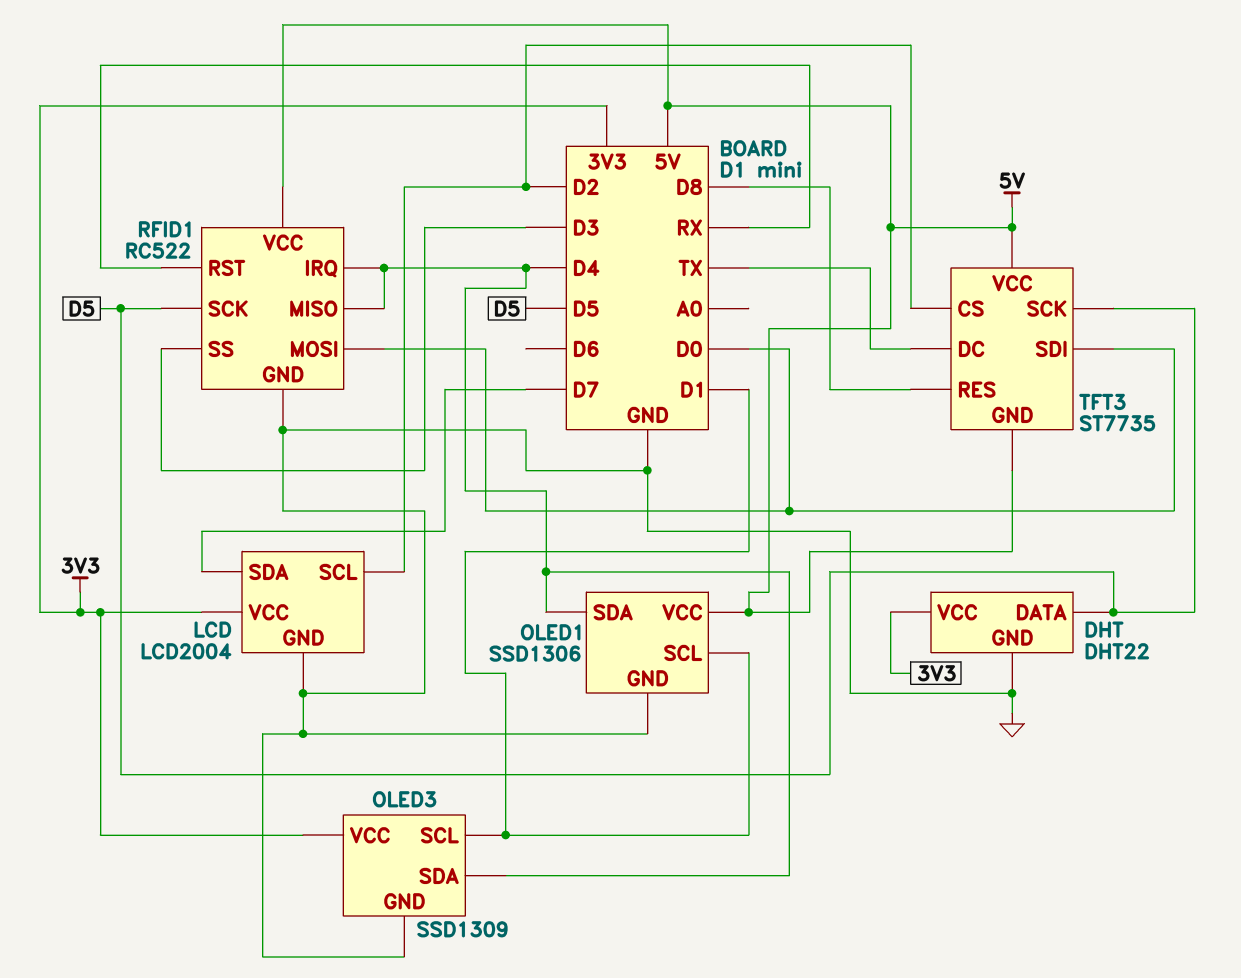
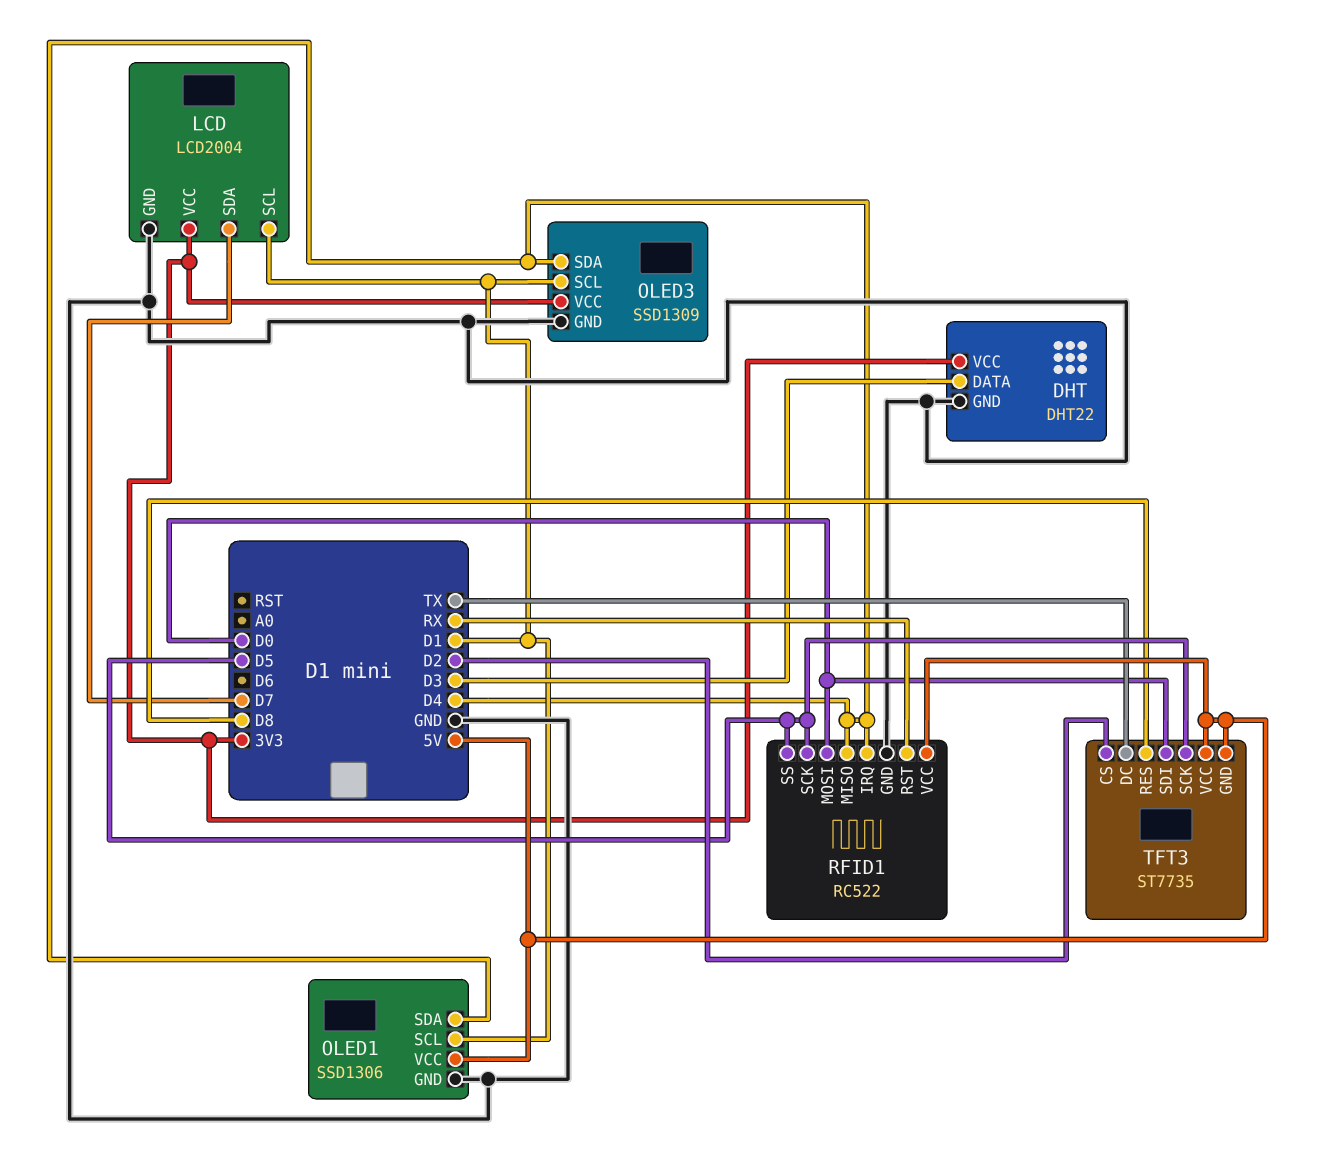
DHT pin DATA: D5 -> D3
LCD pin SCL: D2 -> D1
RFID1 pin SS: D3 -> D5

